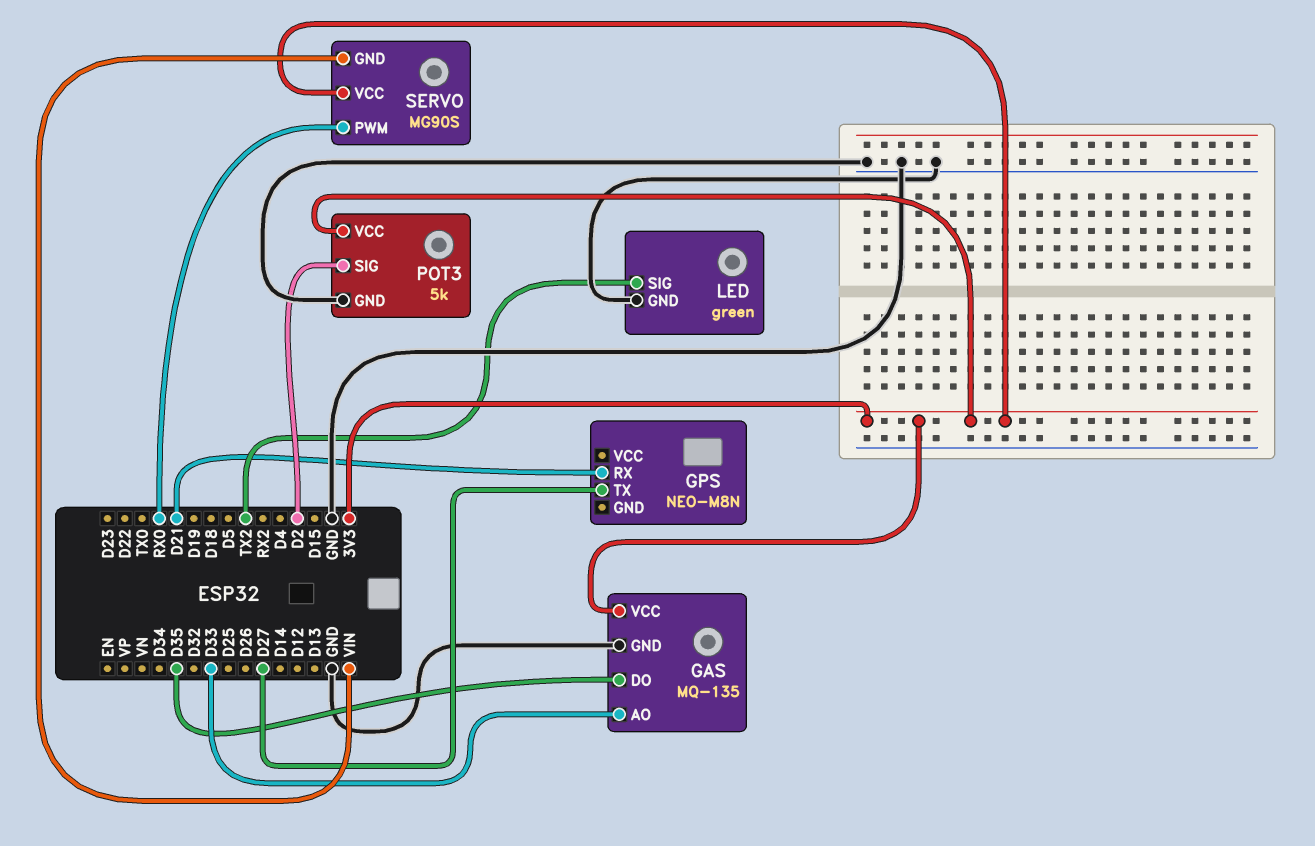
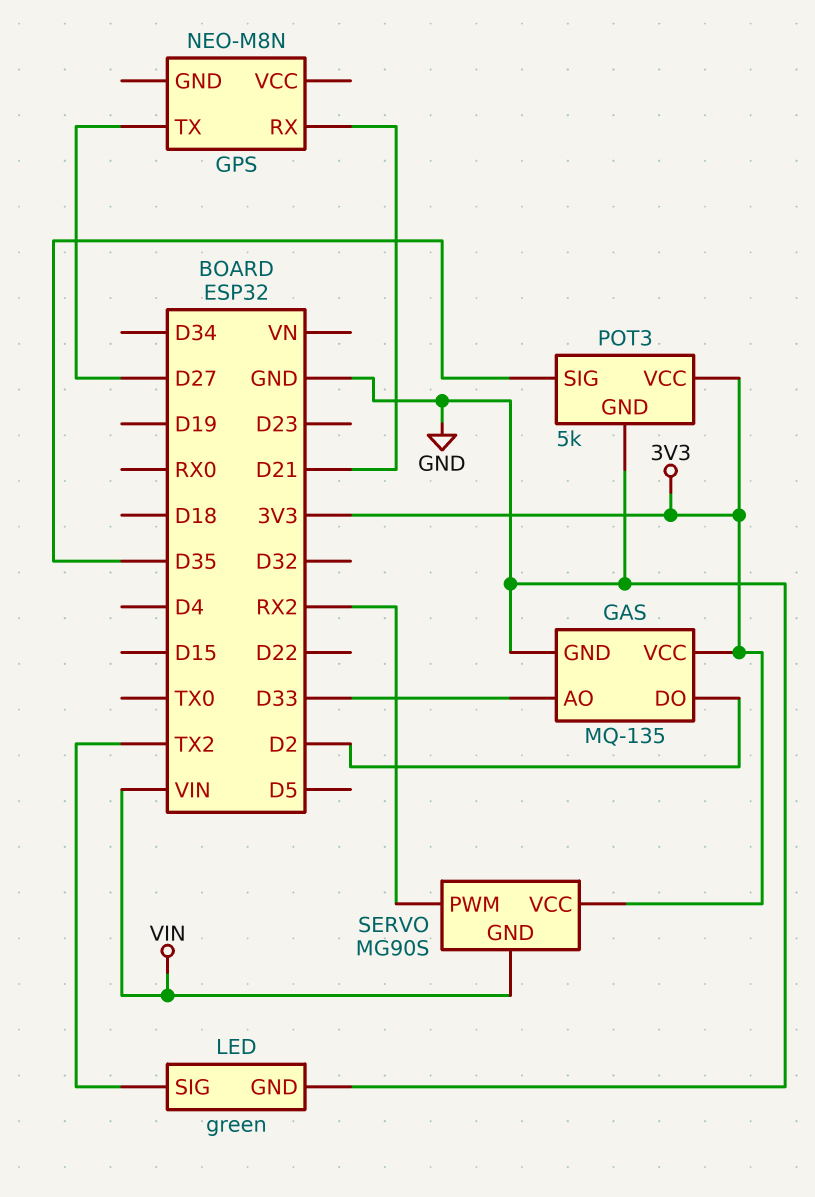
GAS pin DO: D35 -> D2
POT3 pin SIG: D2 -> D35
SERVO pin PWM: RX0 -> RX2

